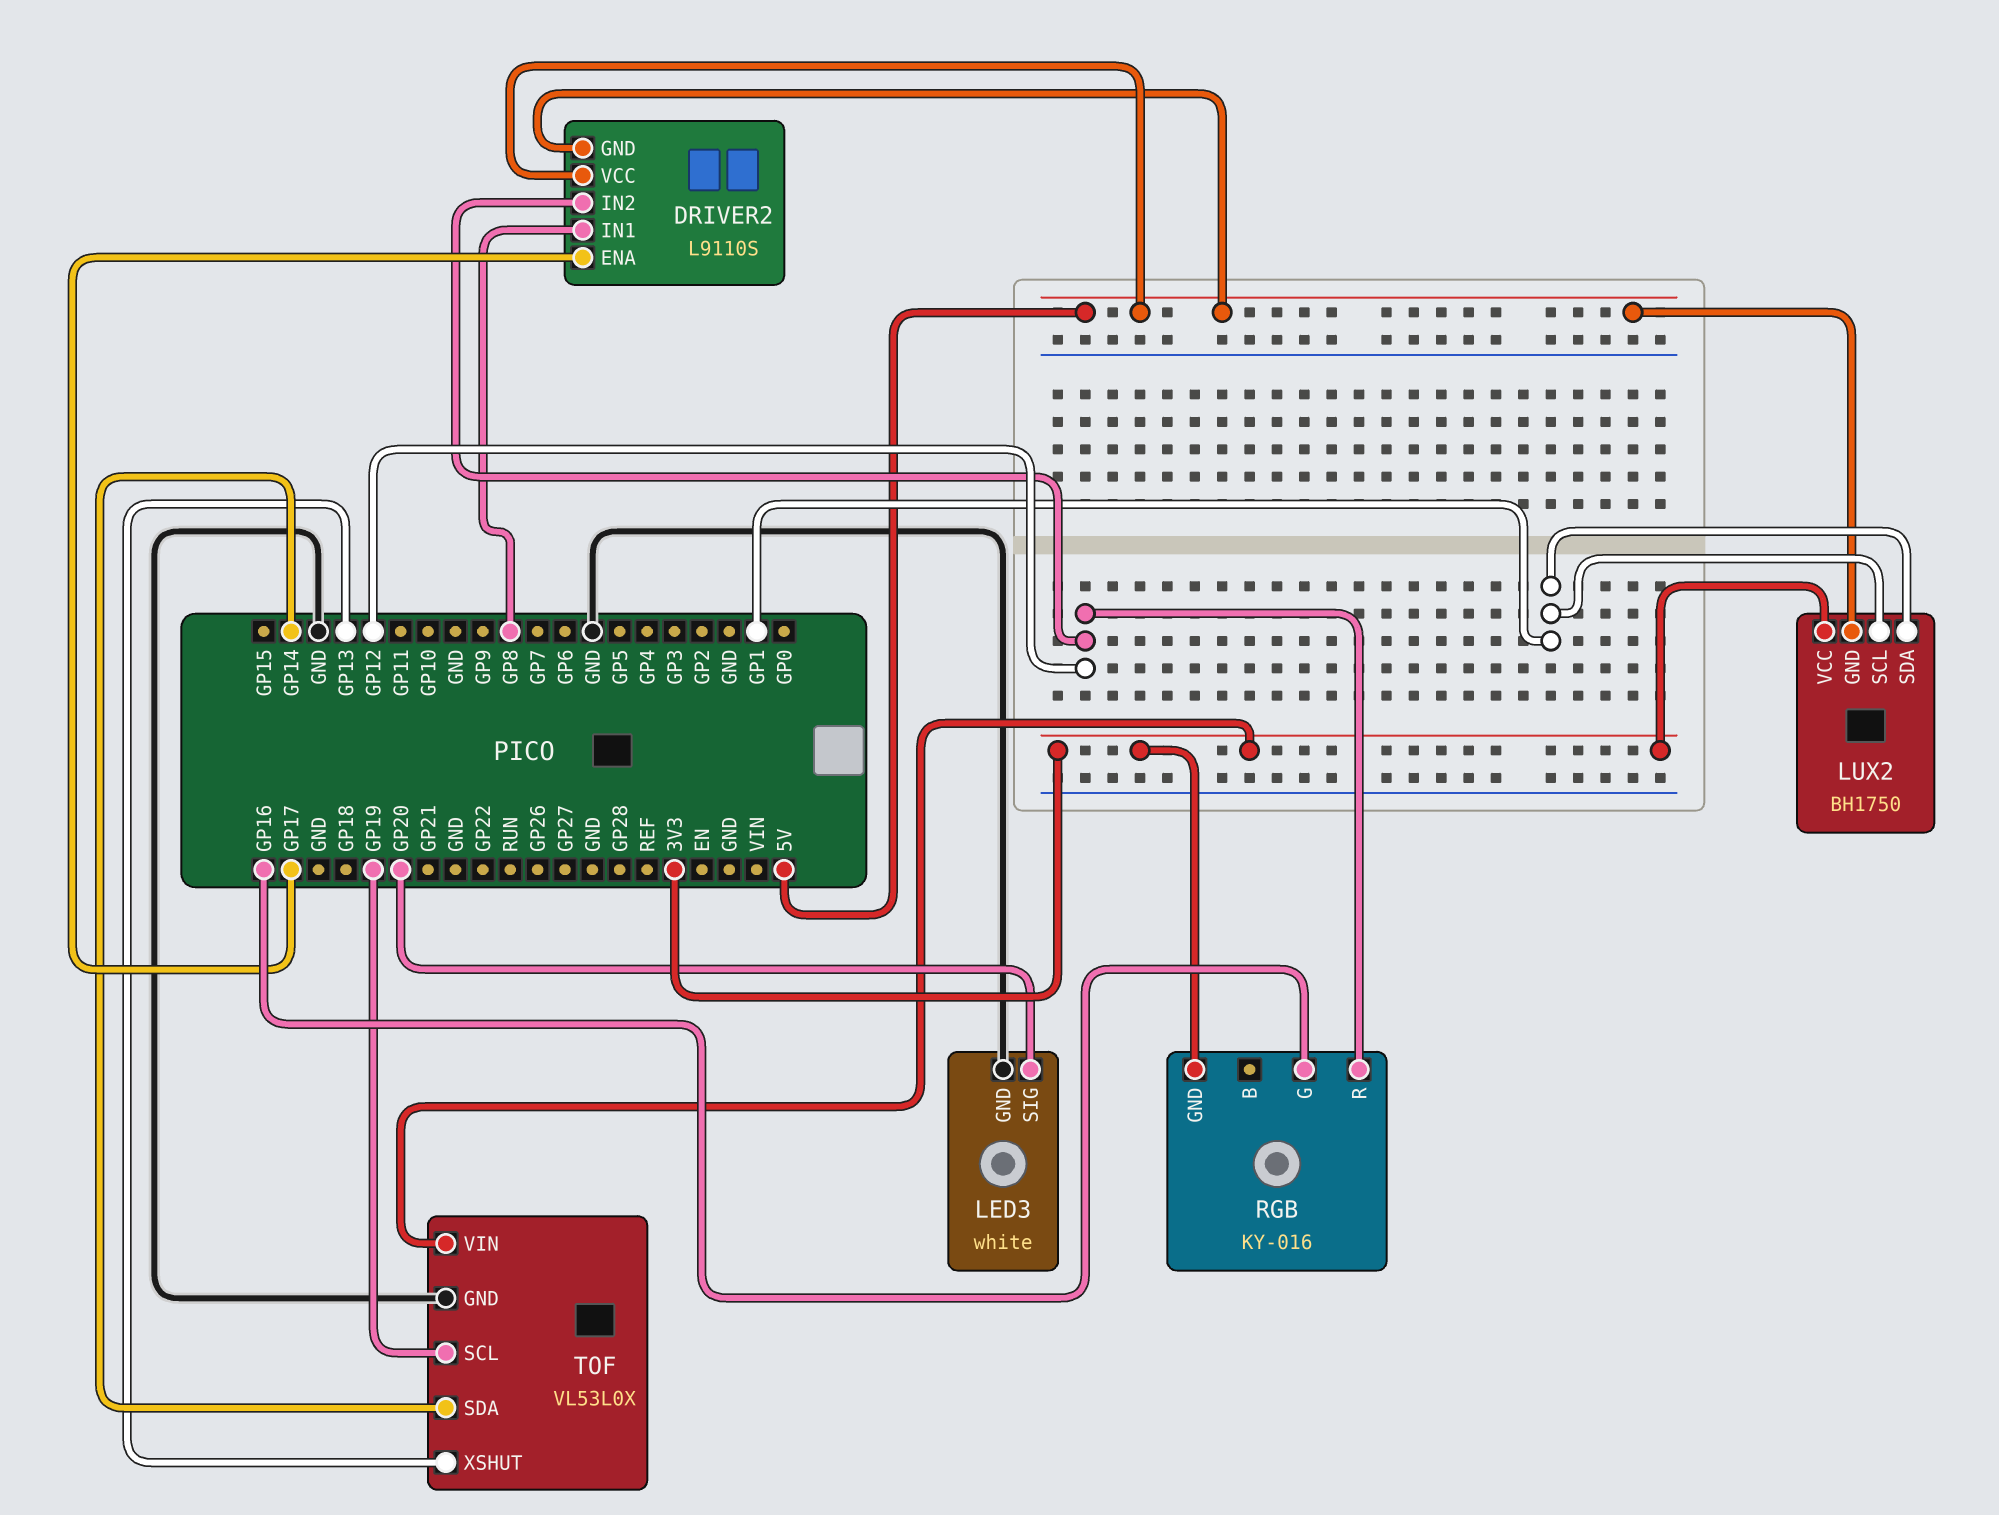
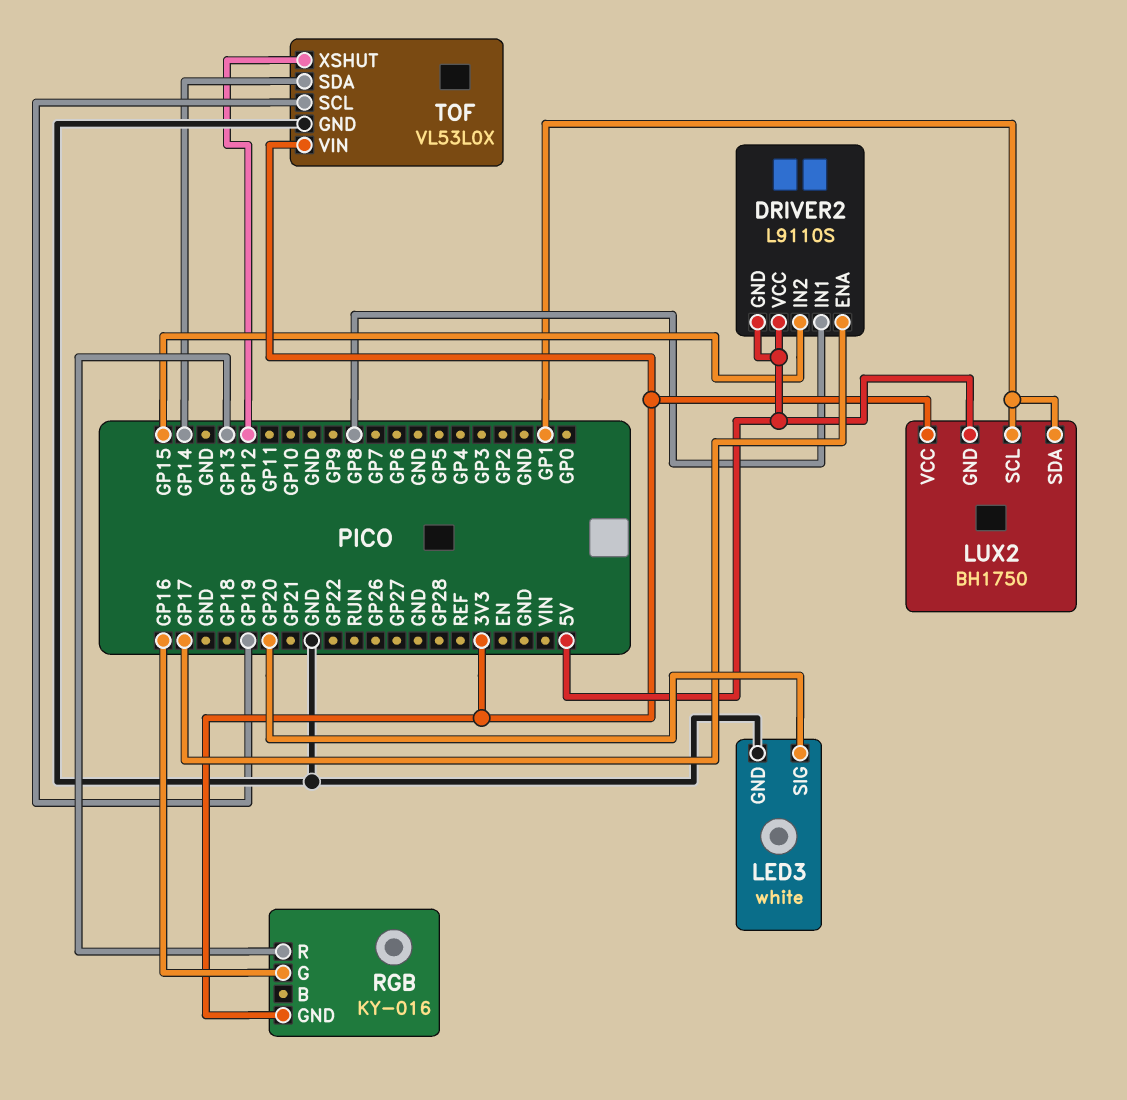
DRIVER2 pin IN2: GP12 -> GP15
RGB pin R: GP12 -> GP13
TOF pin XSHUT: GP13 -> GP12

